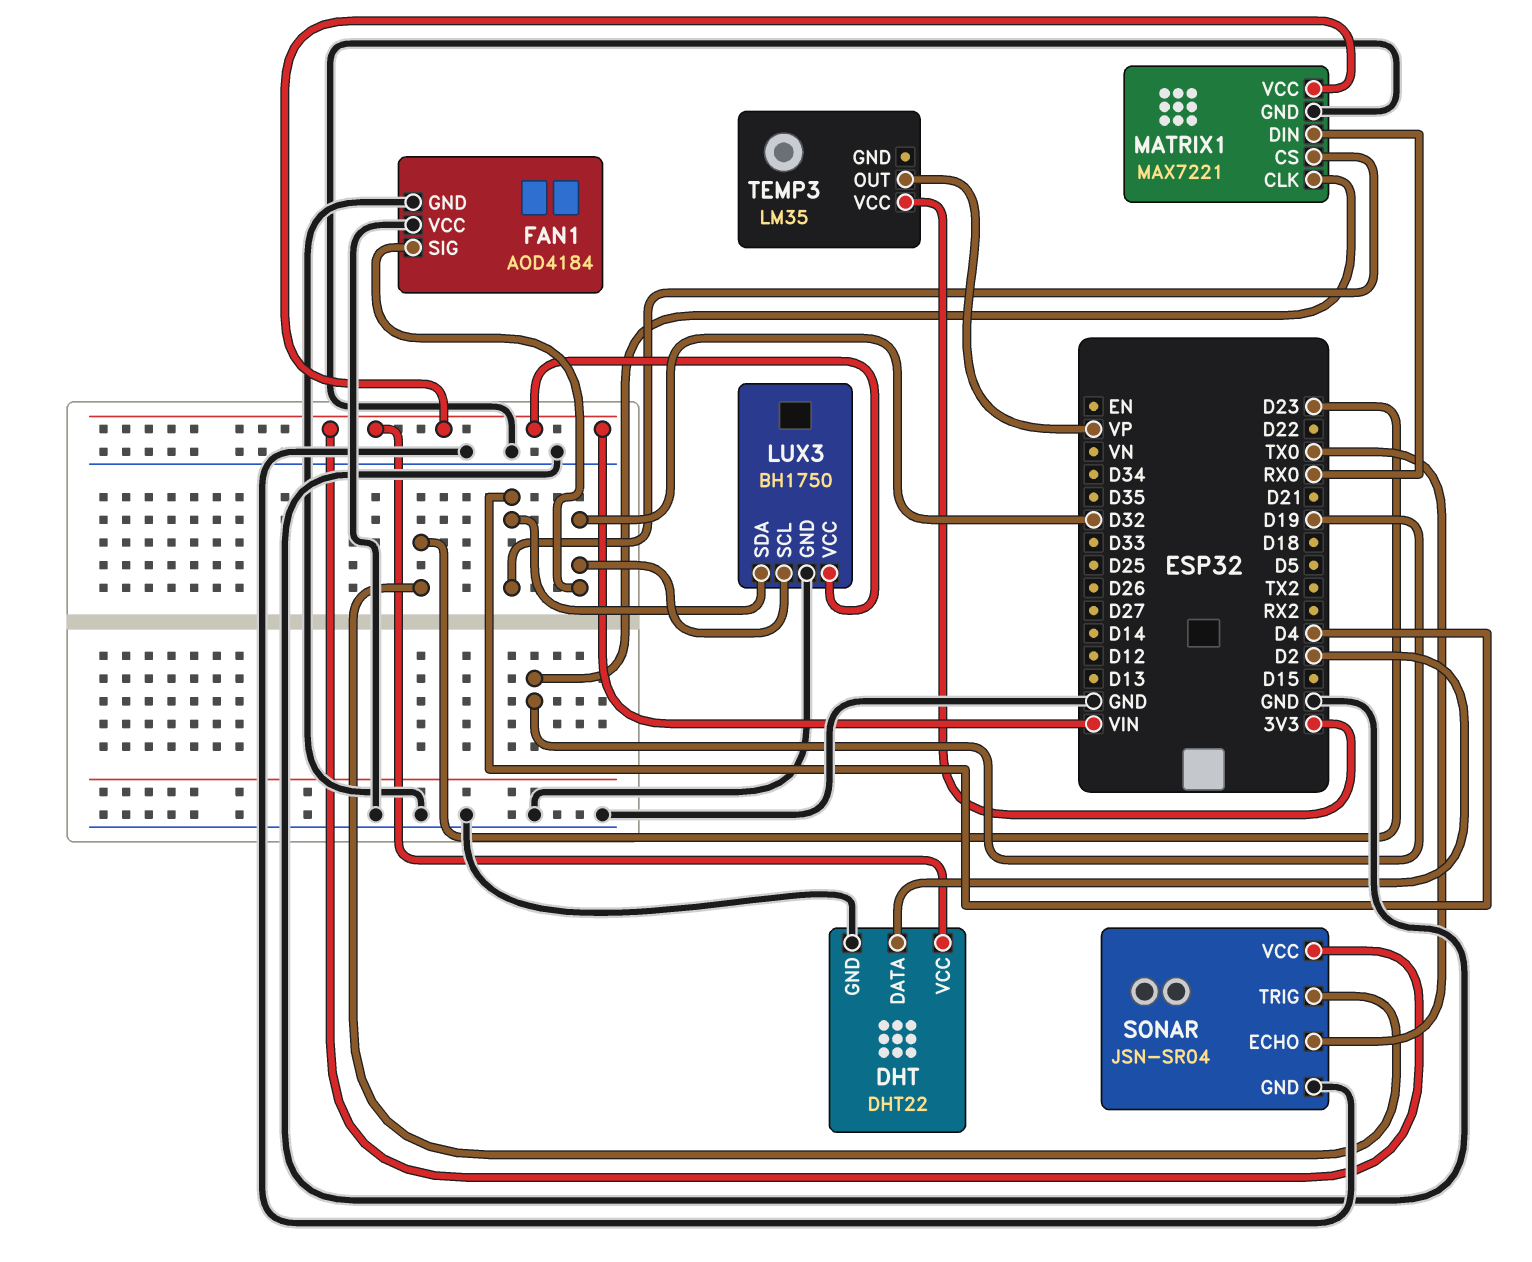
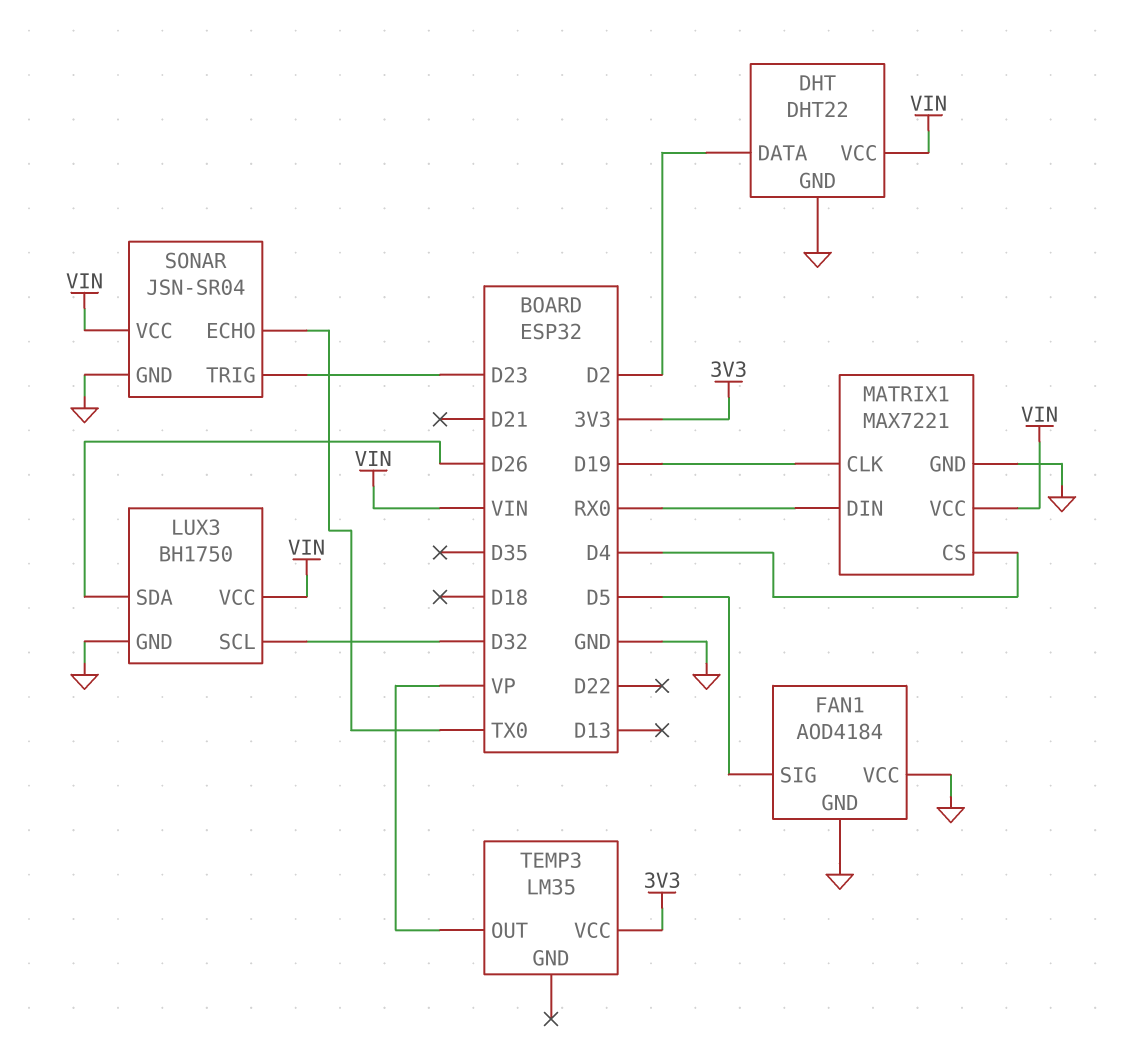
FAN1 pin SIG: D32 -> D5
LUX3 pin SDA: D4 -> D26

